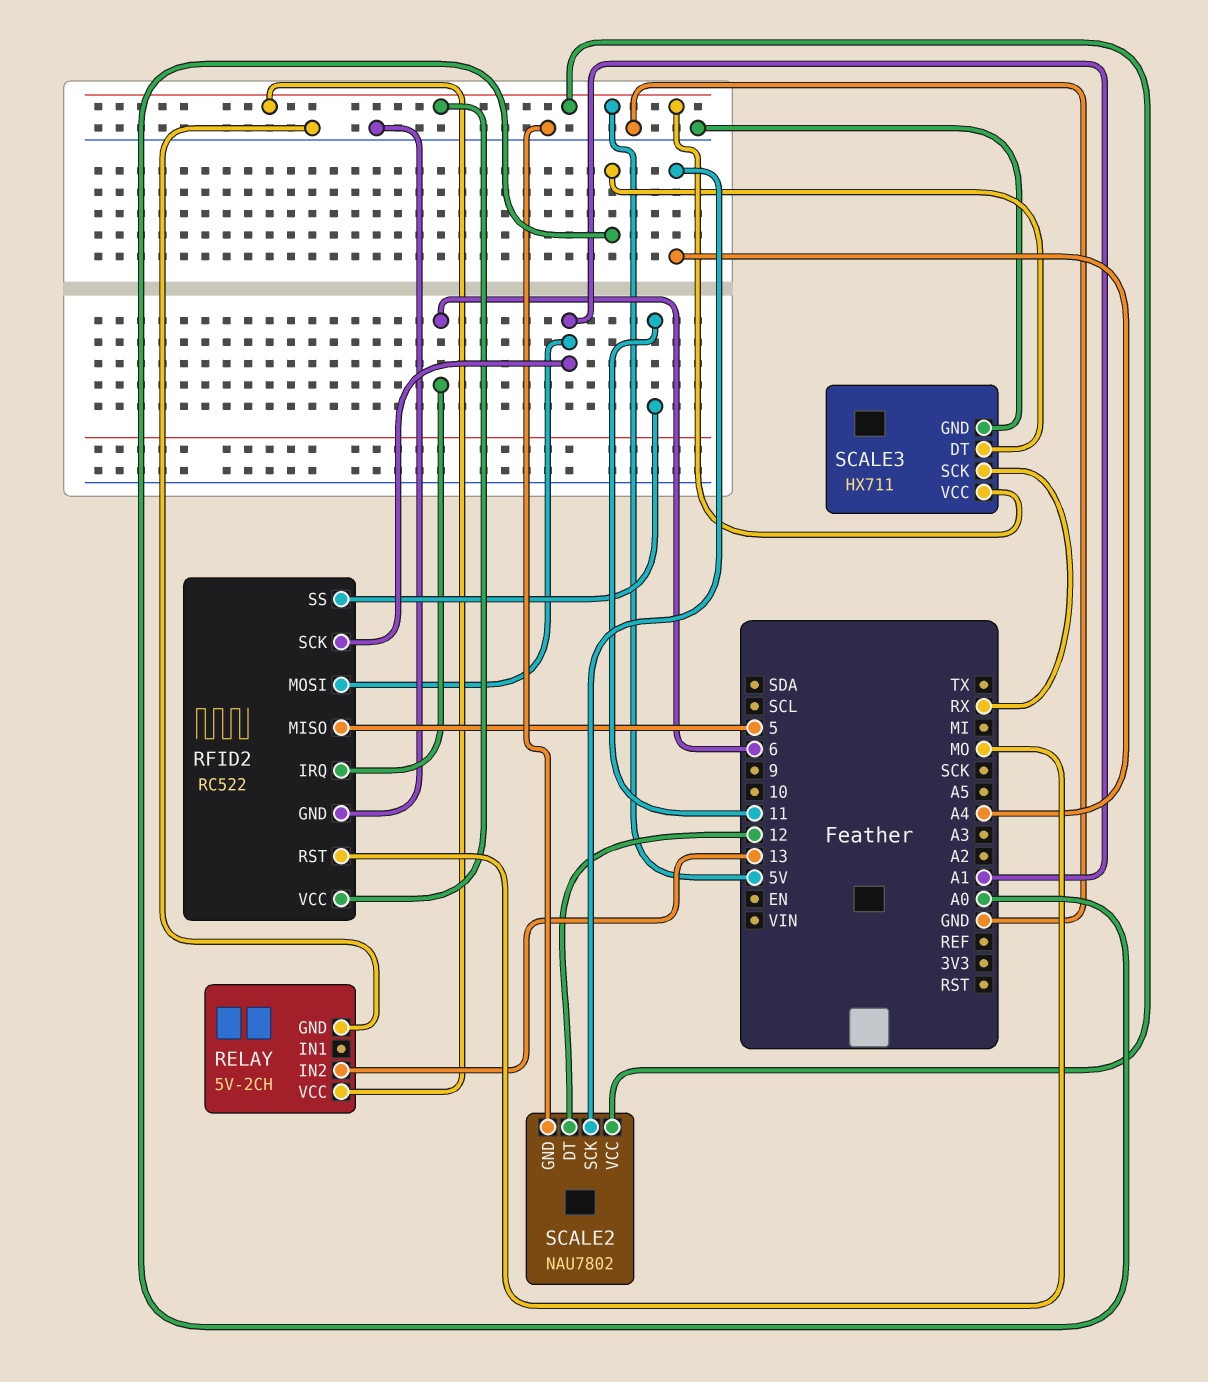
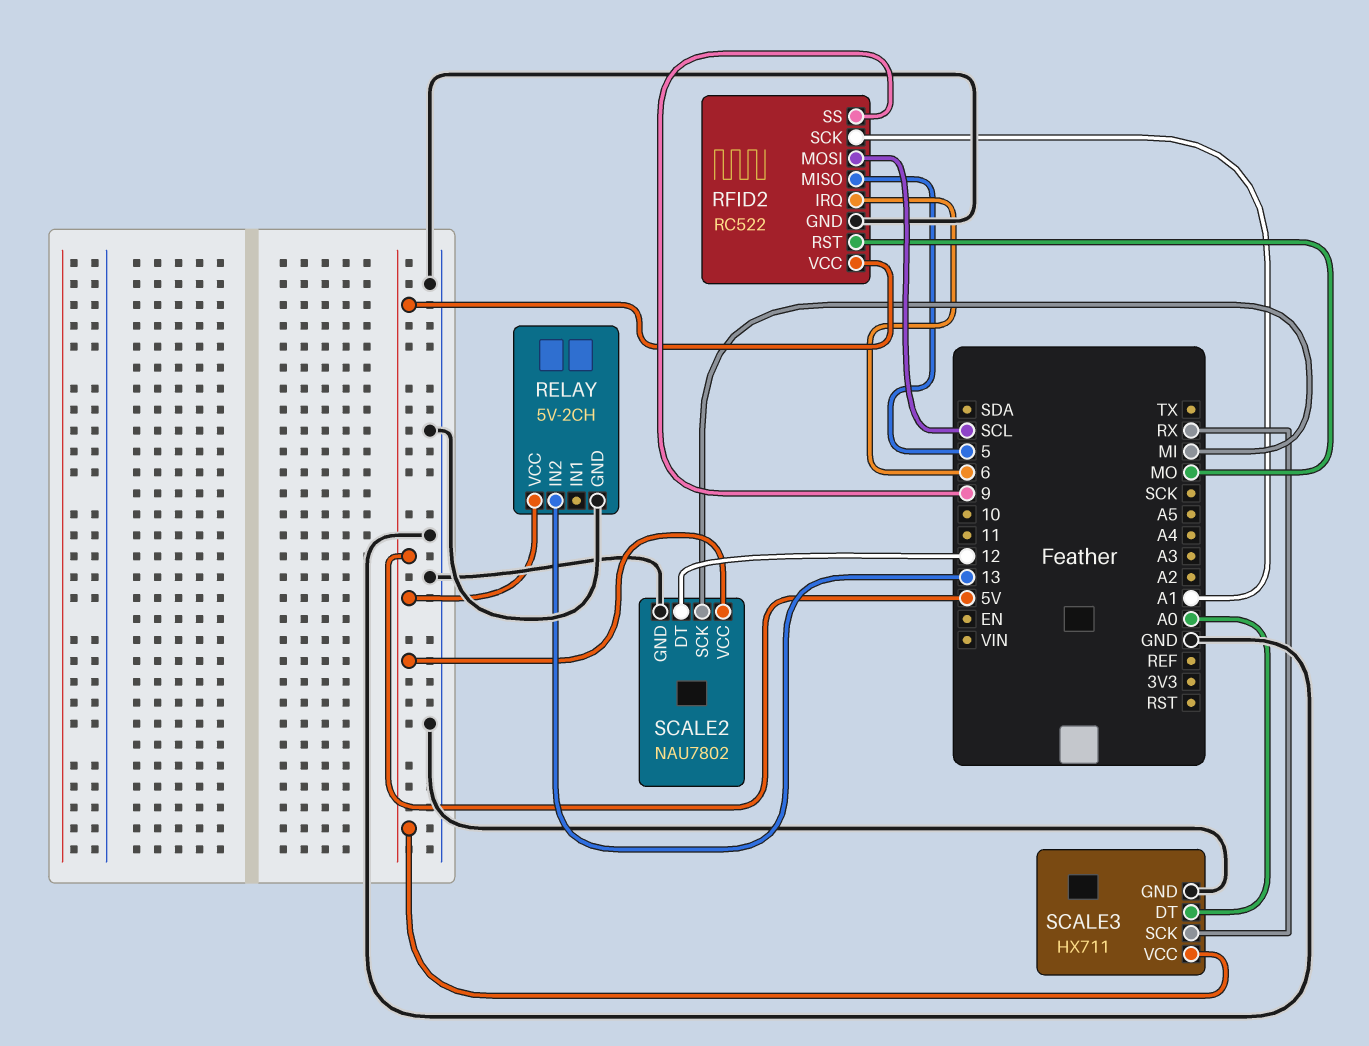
RFID2 pin MOSI: A1 -> SCL
RFID2 pin SS: 11 -> 9
SCALE2 pin SCK: A4 -> MI

